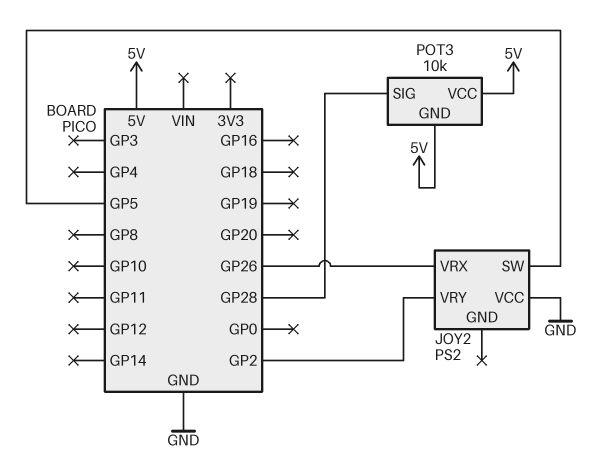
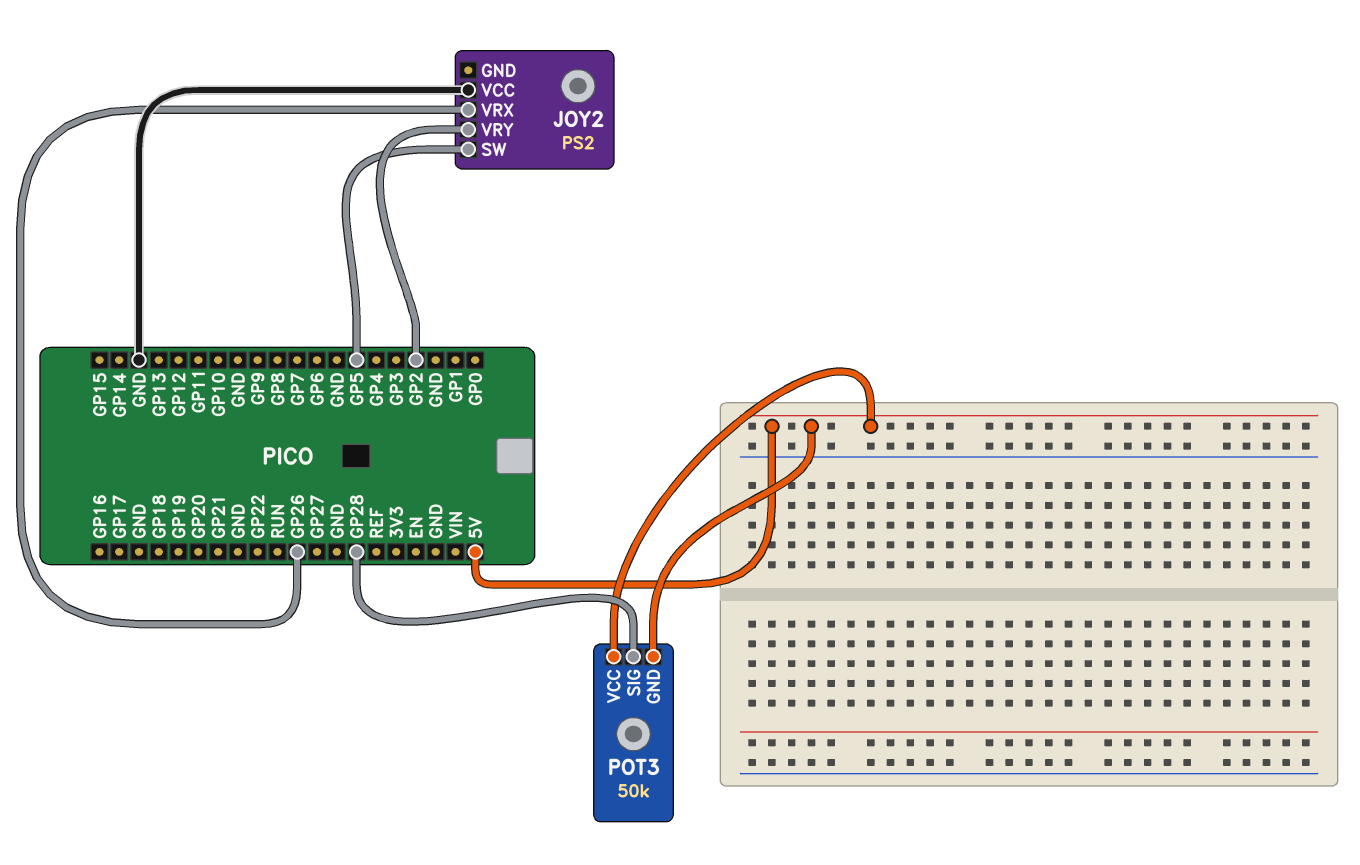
POT3: 10k -> 50k

